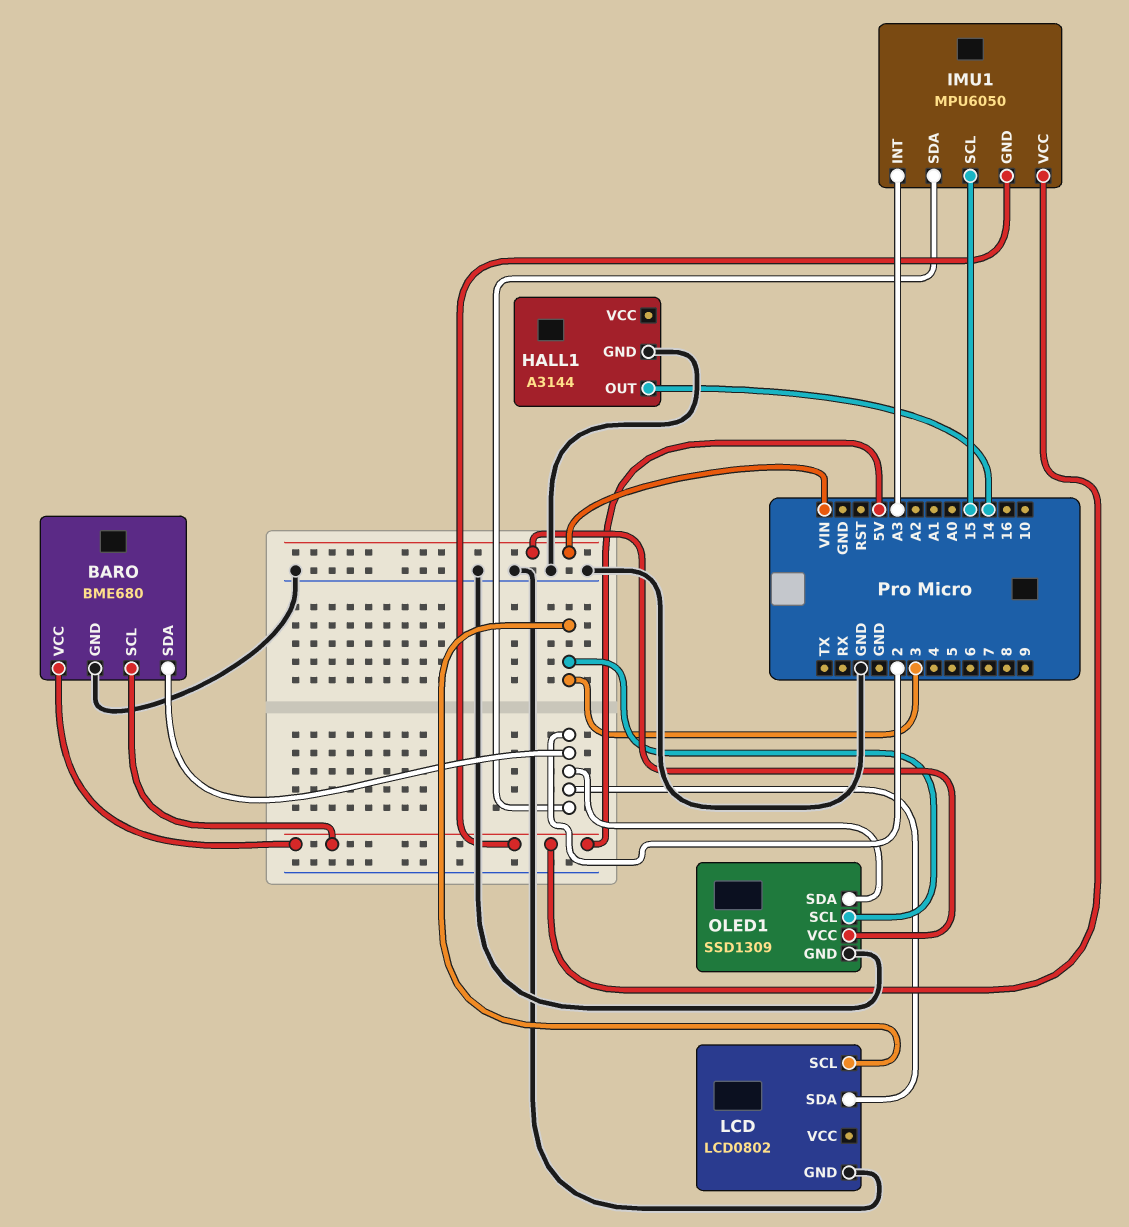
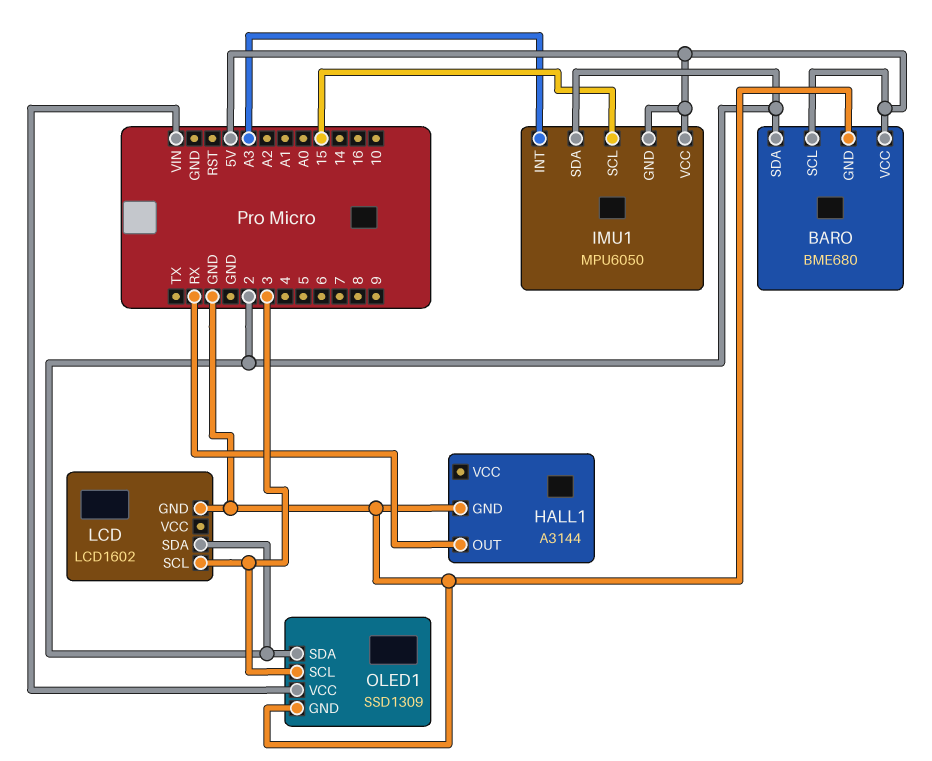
HALL1 pin OUT: 14 -> RX
LCD: LCD0802 -> LCD1602

